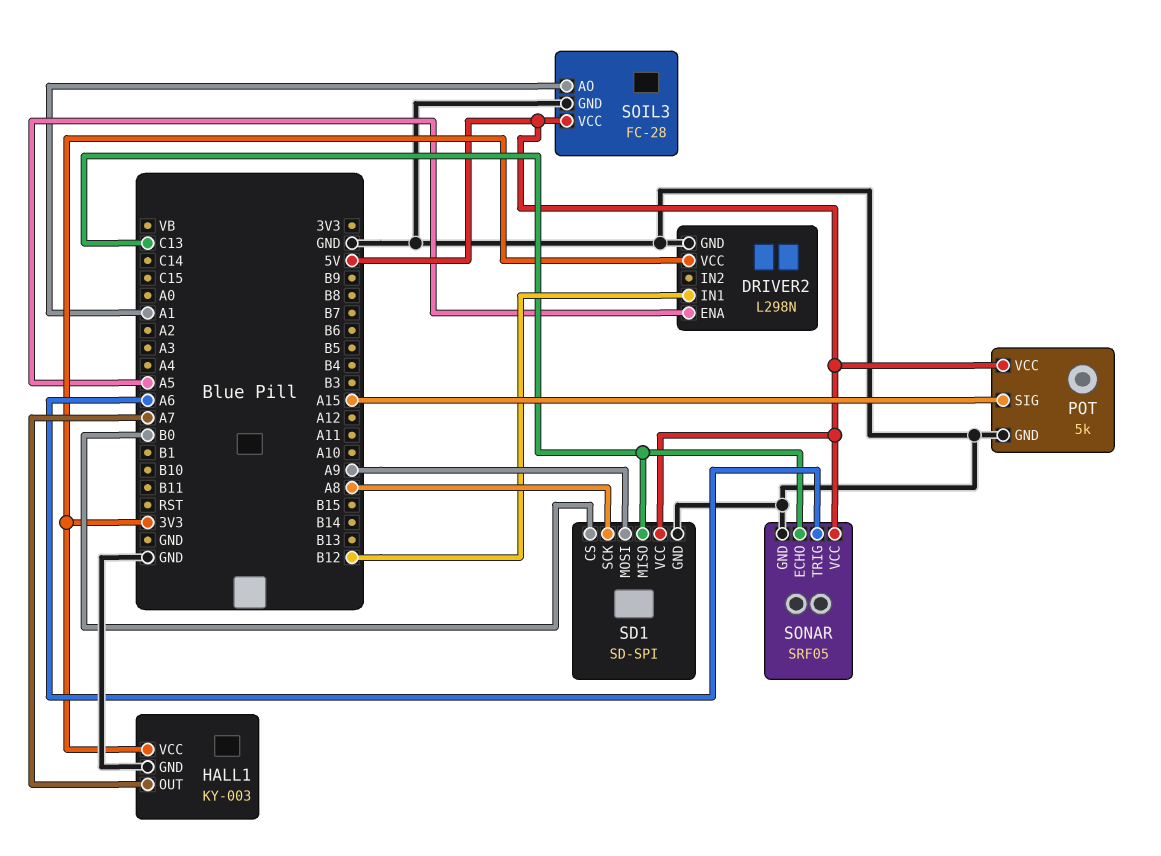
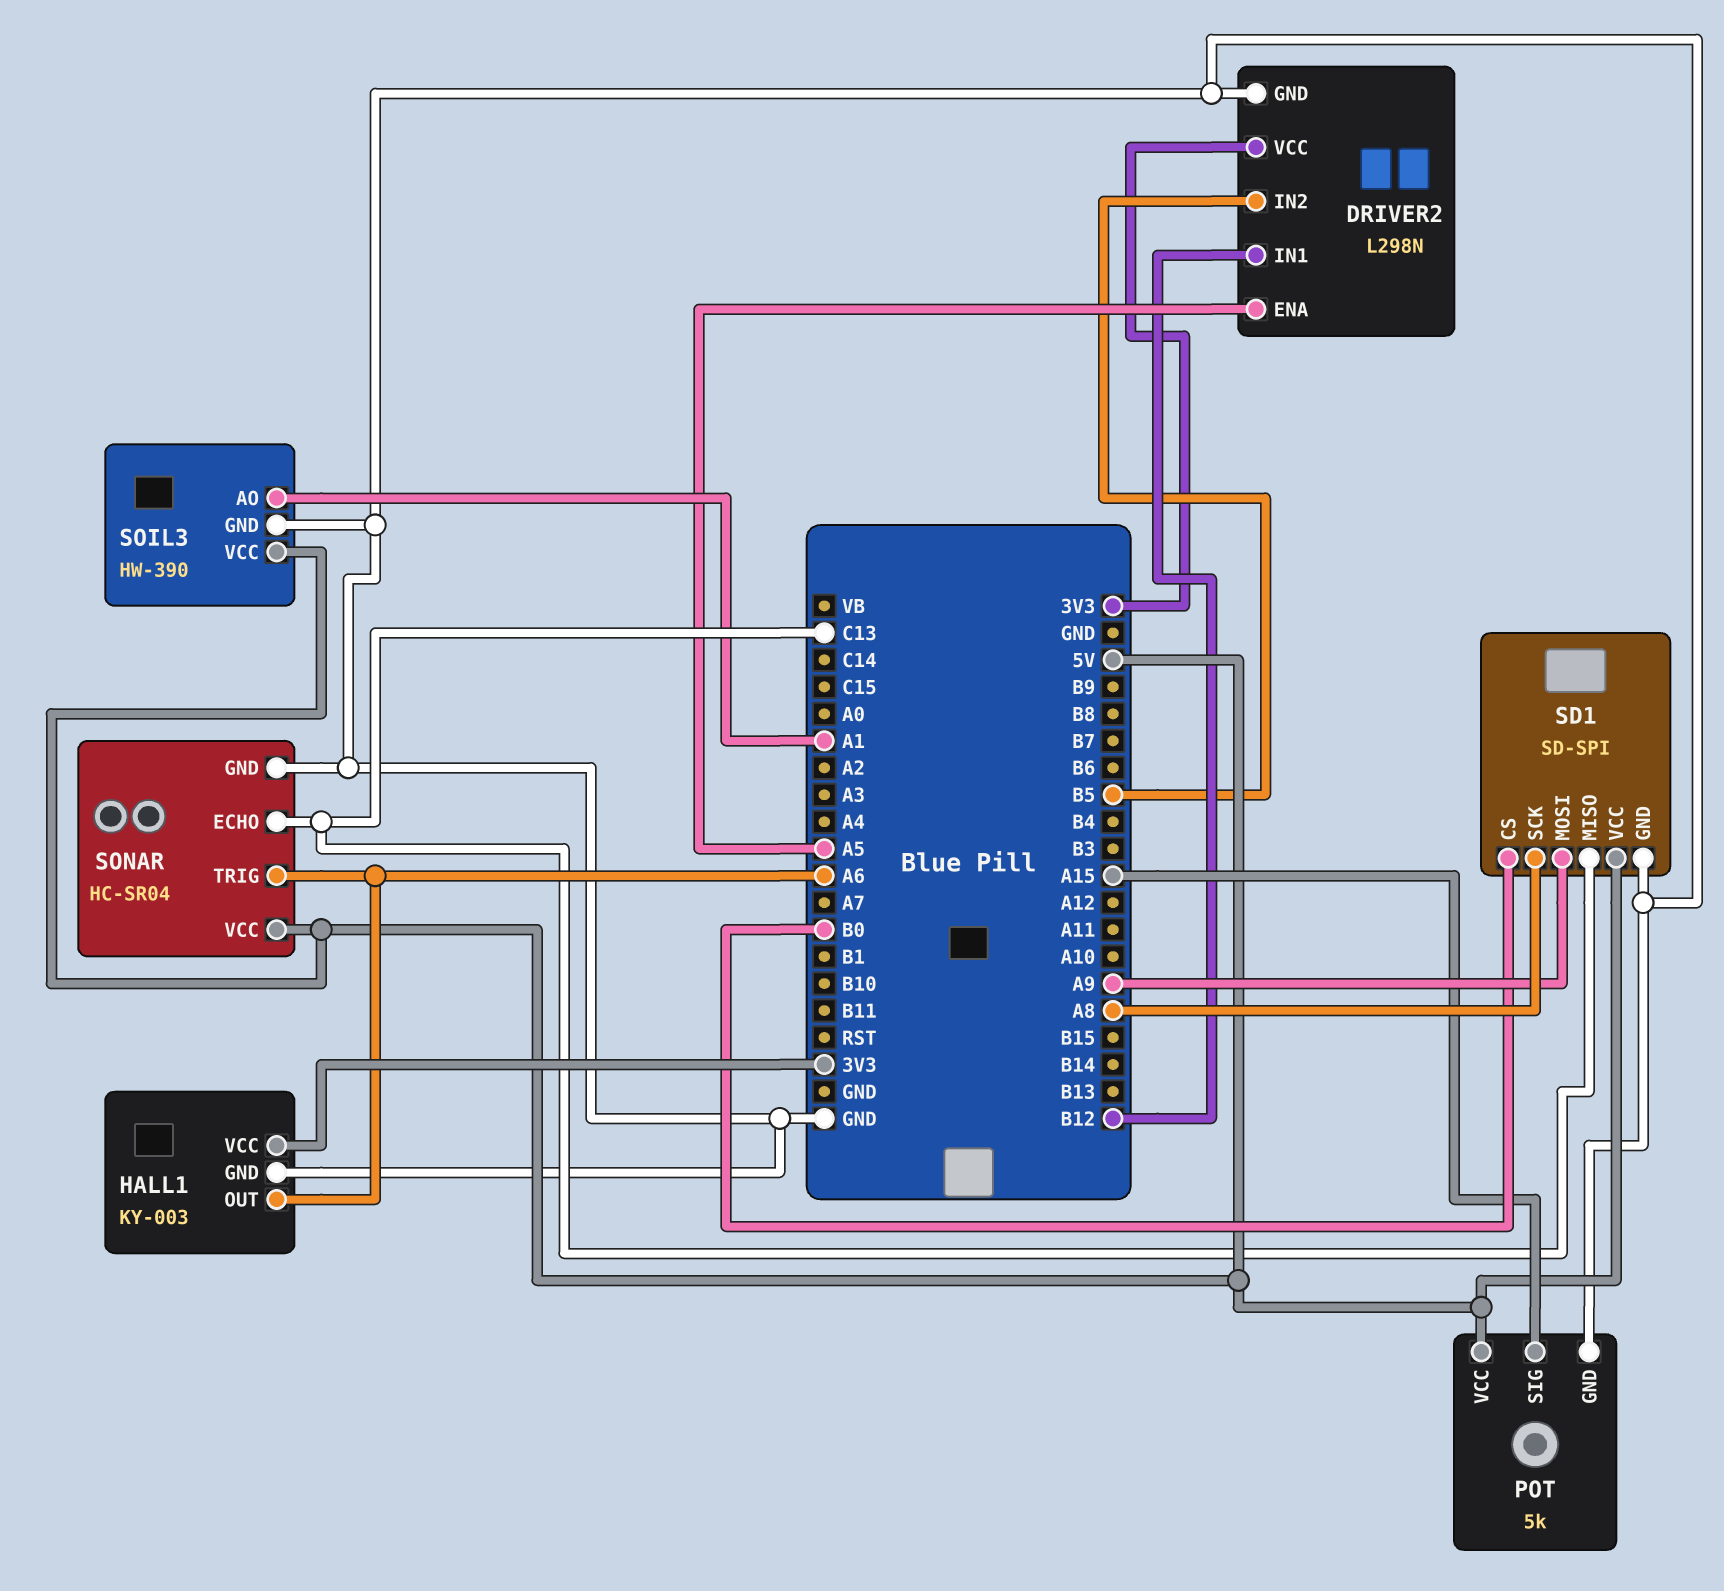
DRIVER2 pin IN2: none -> B5
HALL1 pin OUT: A7 -> A6
SOIL3: FC-28 -> HW-390
SONAR: SRF05 -> HC-SR04

